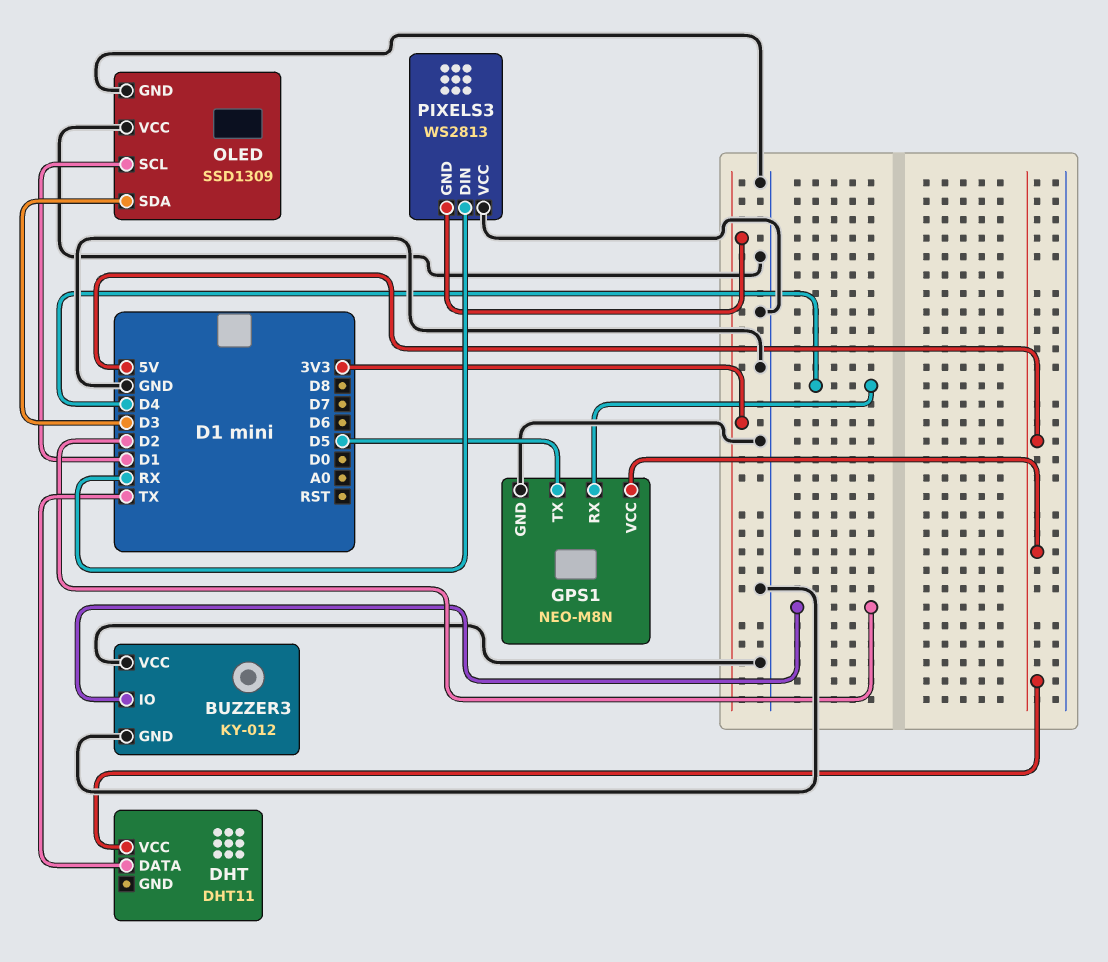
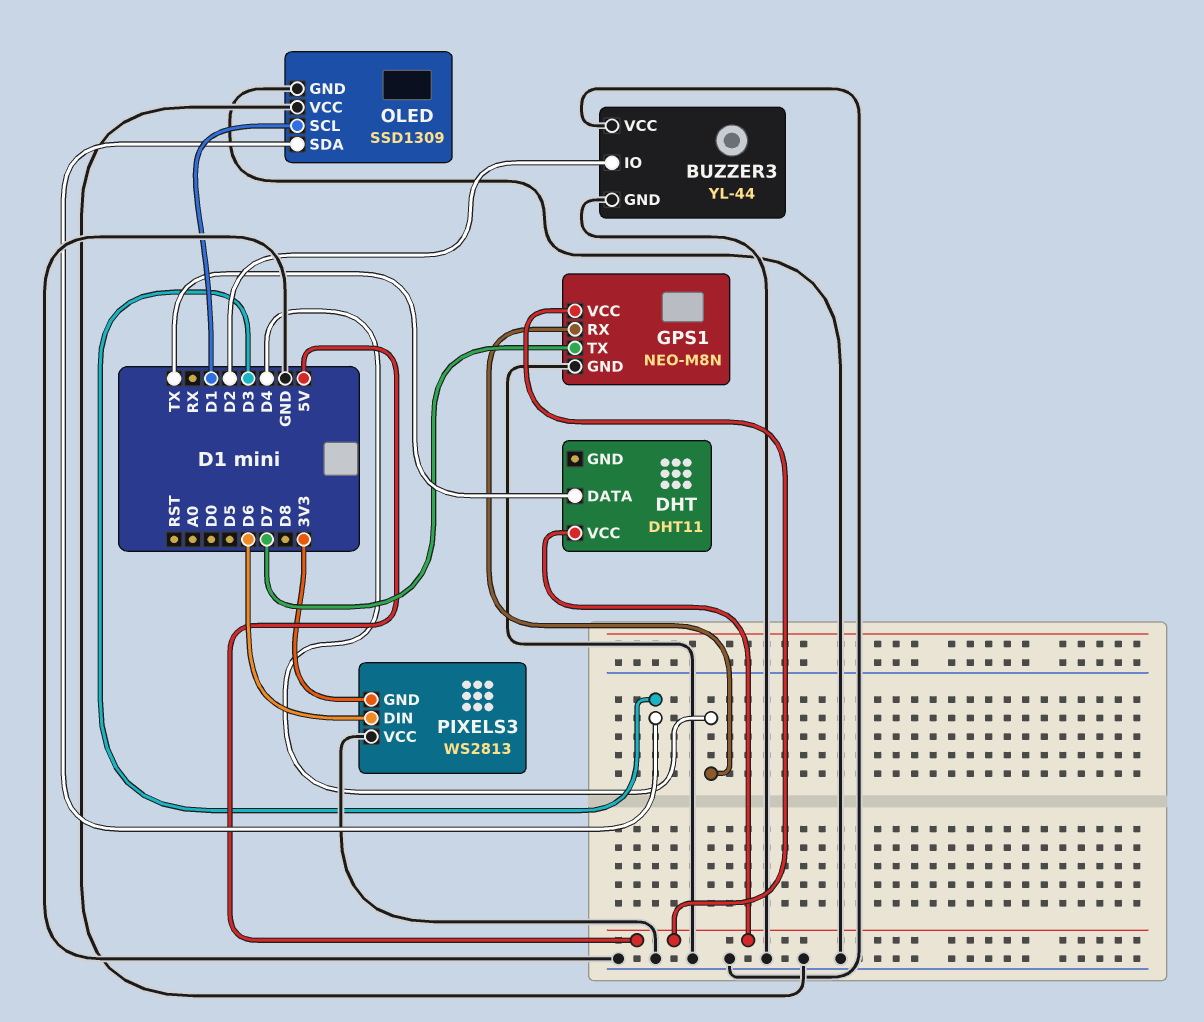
BUZZER3: KY-012 -> YL-44
GPS1 pin TX: D5 -> D7
PIXELS3 pin DIN: RX -> D6

